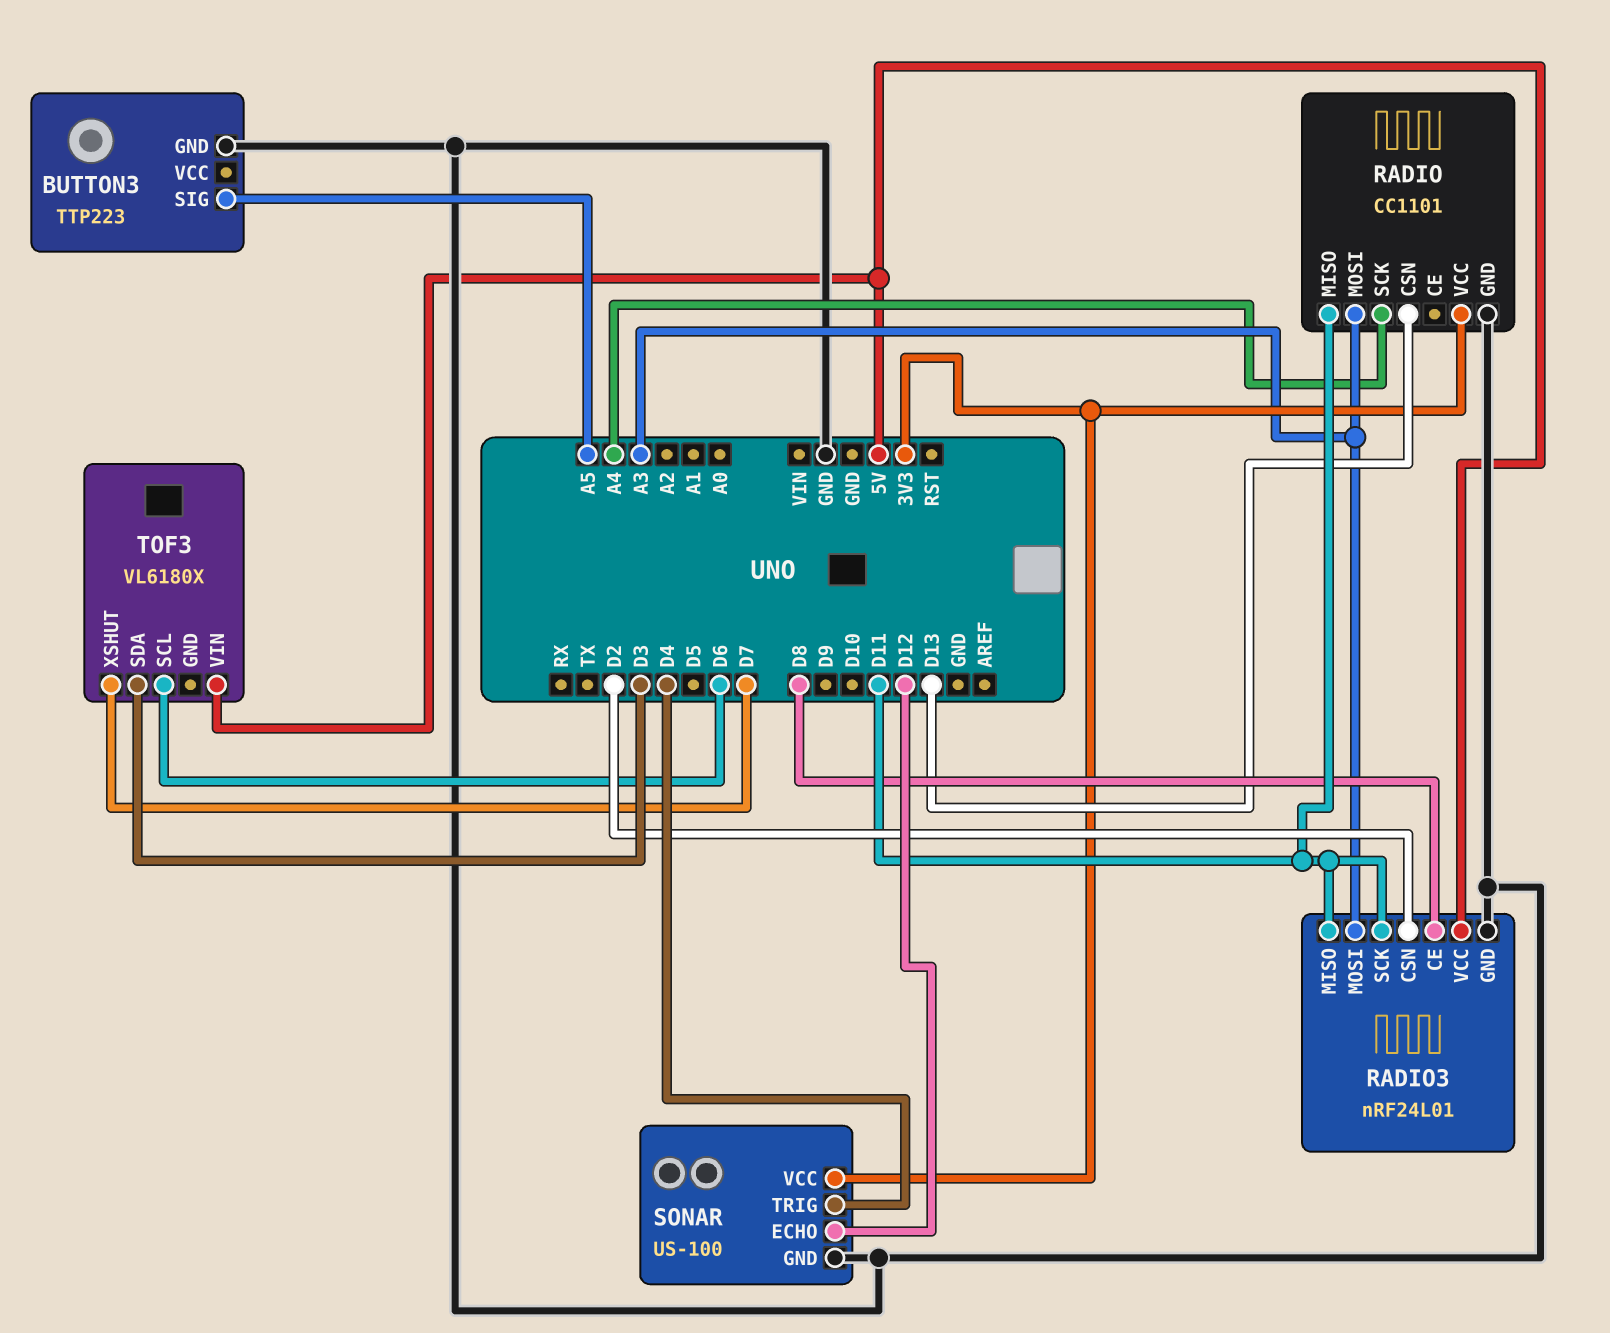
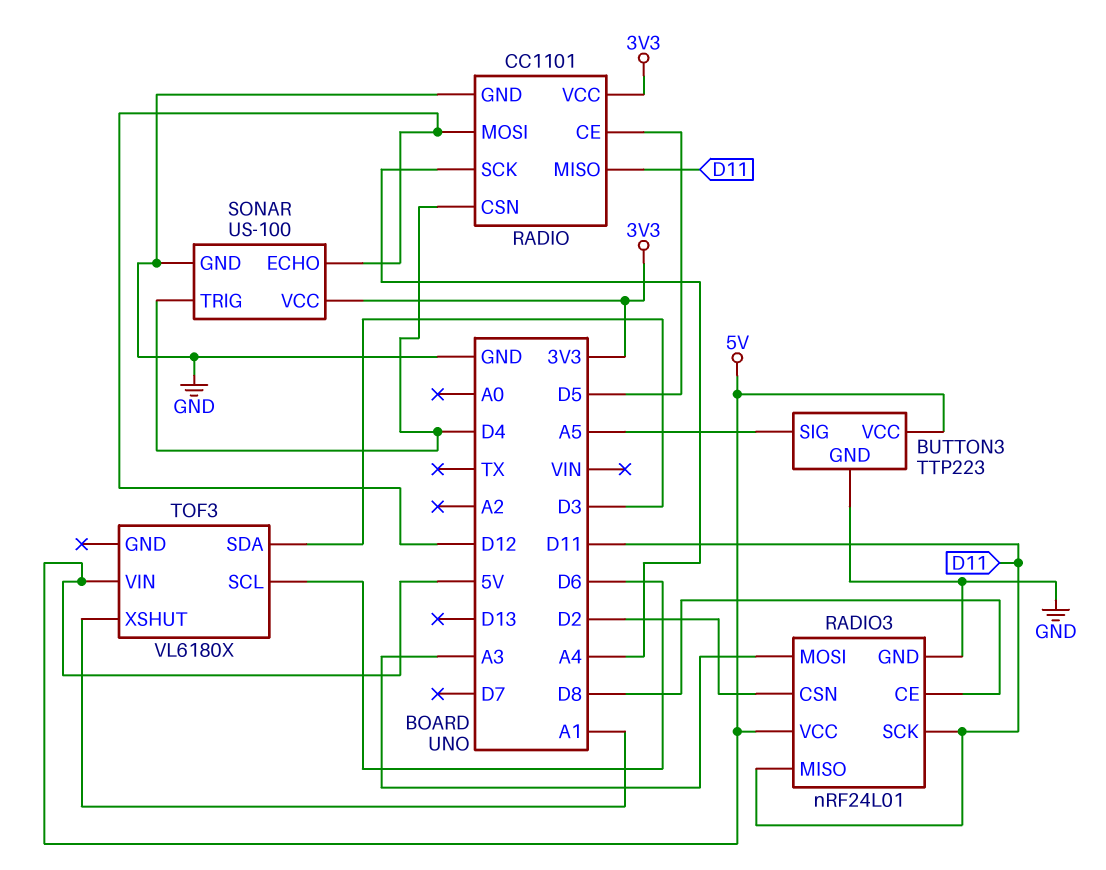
BUTTON3 pin VCC: none -> 5V
RADIO pin CE: none -> D5
RADIO pin CSN: D13 -> D4
RADIO pin MOSI: A3 -> D12
TOF3 pin XSHUT: D7 -> A1

